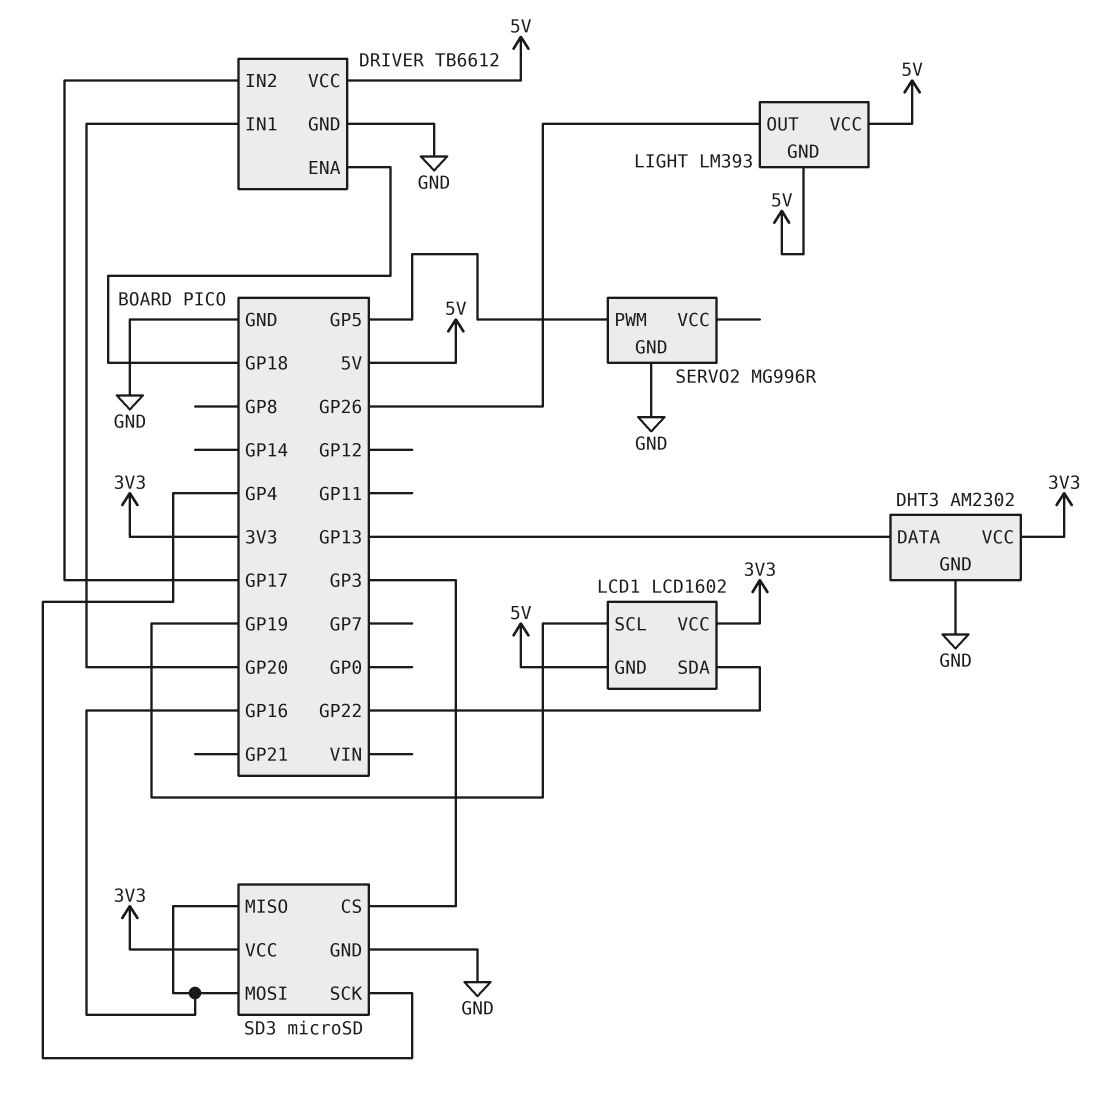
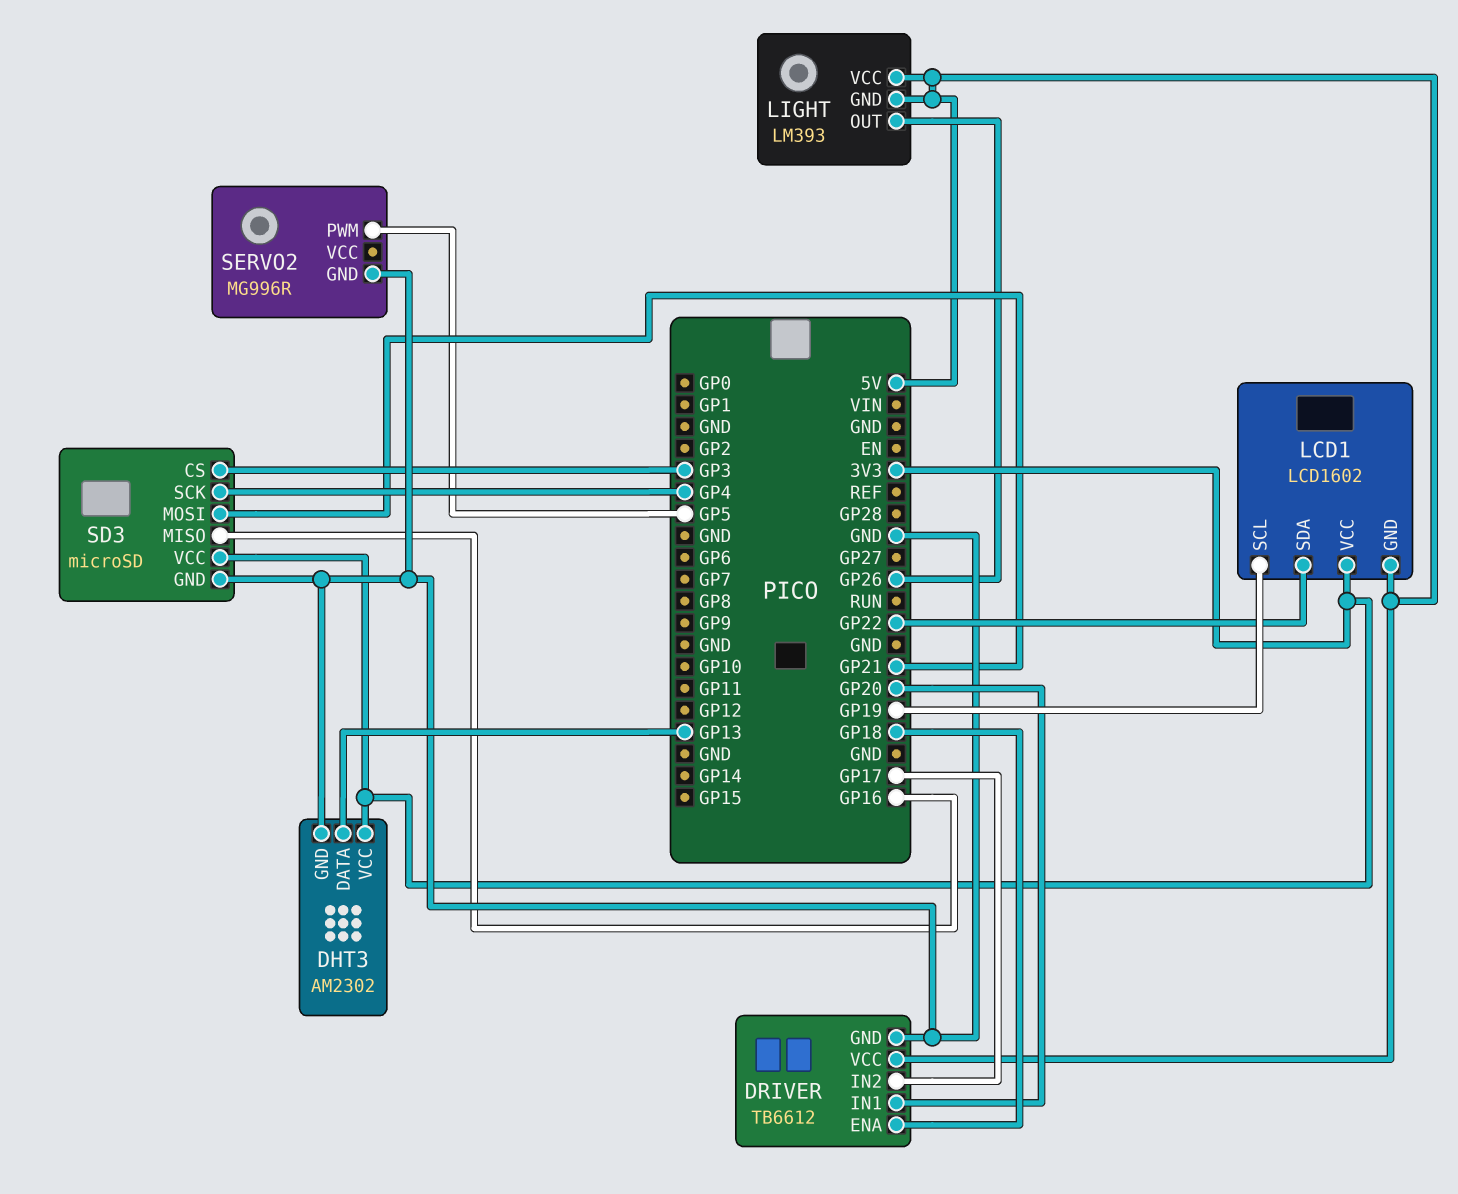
SD3 pin MOSI: GP16 -> GP21

